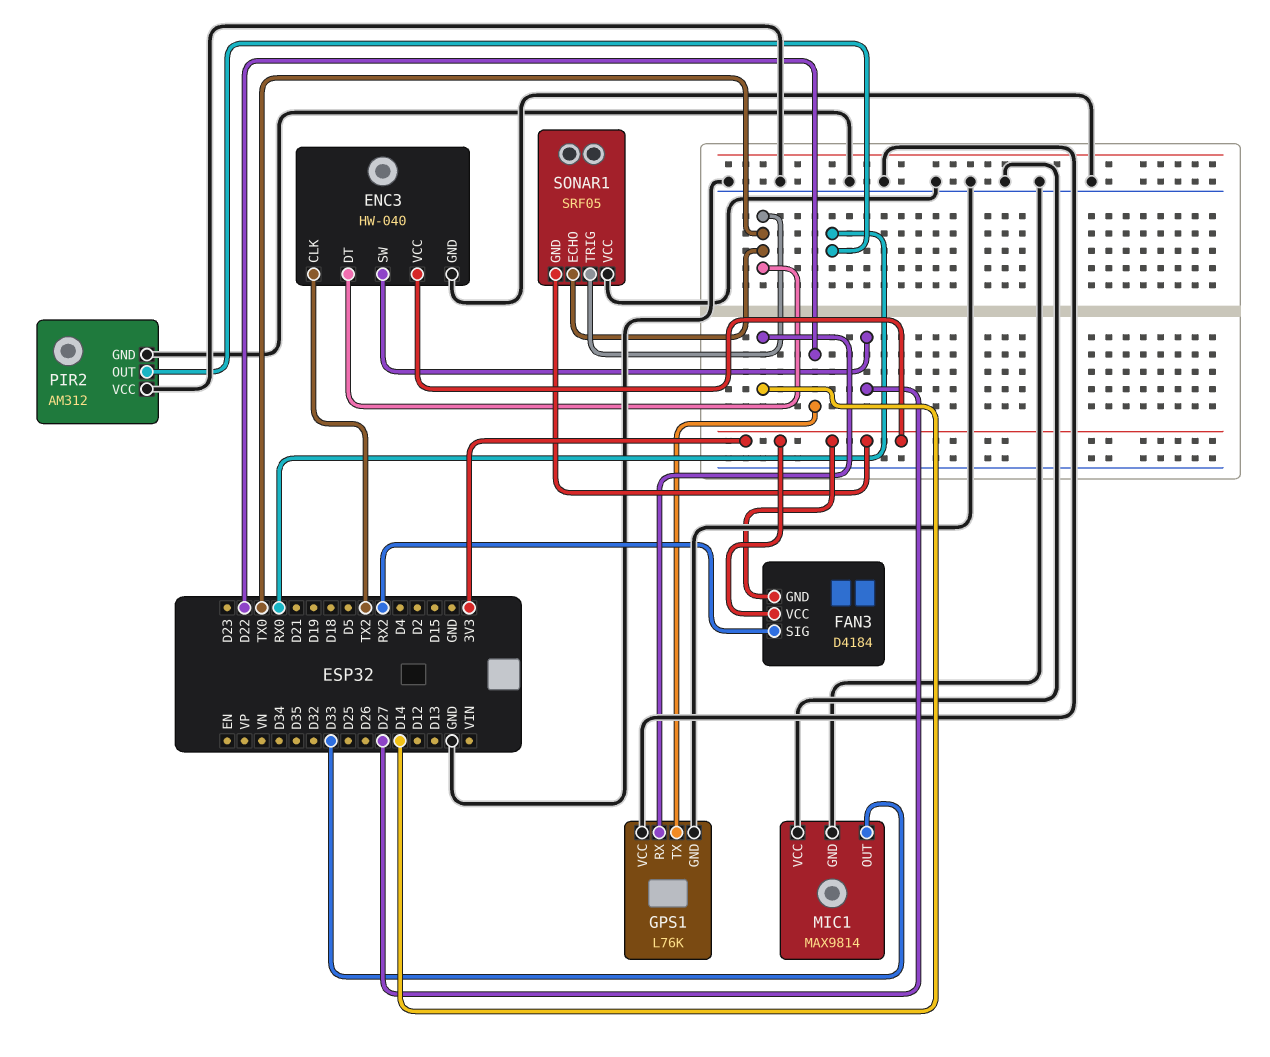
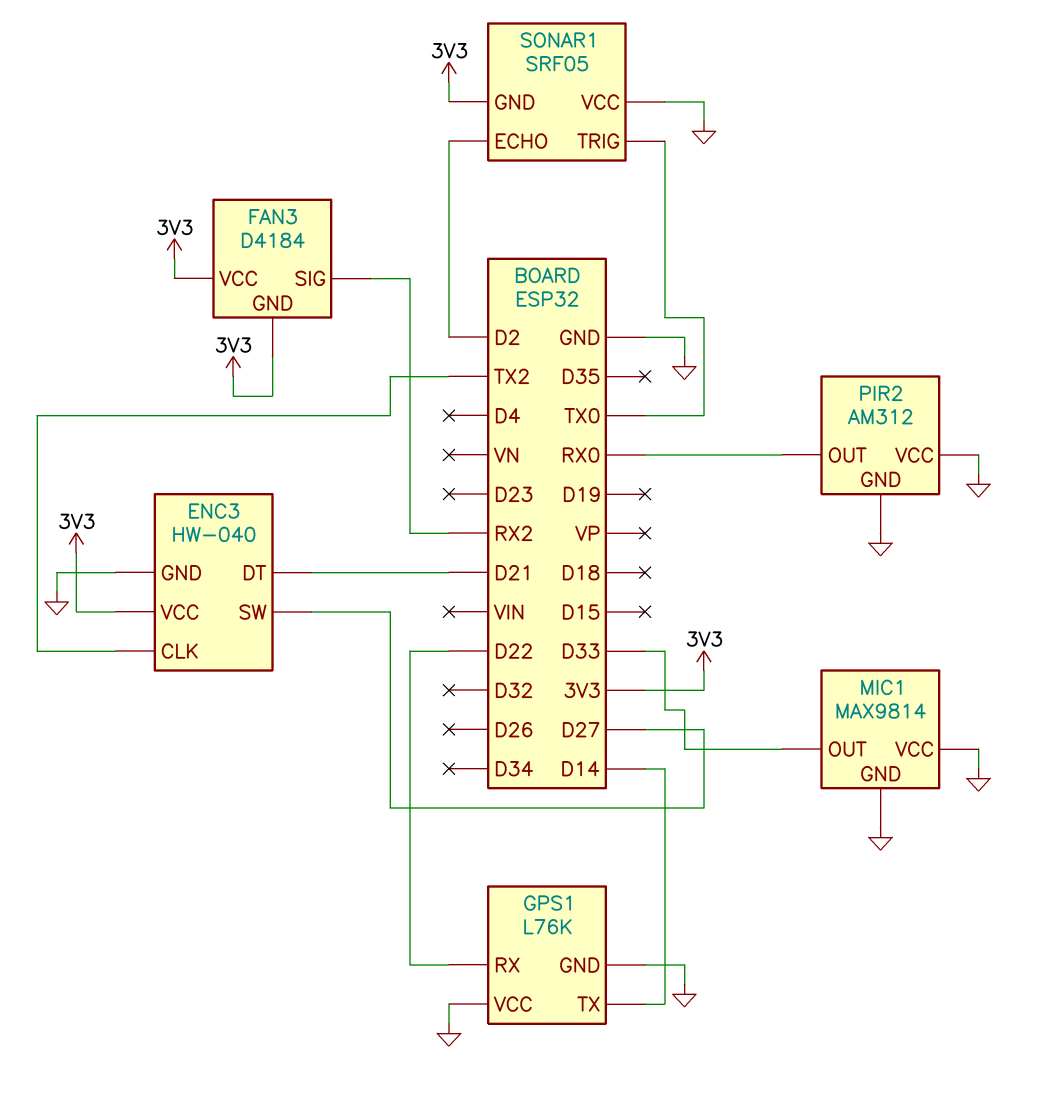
ENC3 pin DT: TX0 -> D21
GPS1 pin RX: D14 -> D22
GPS1 pin TX: D22 -> D14
SONAR1 pin ECHO: TX0 -> D2

